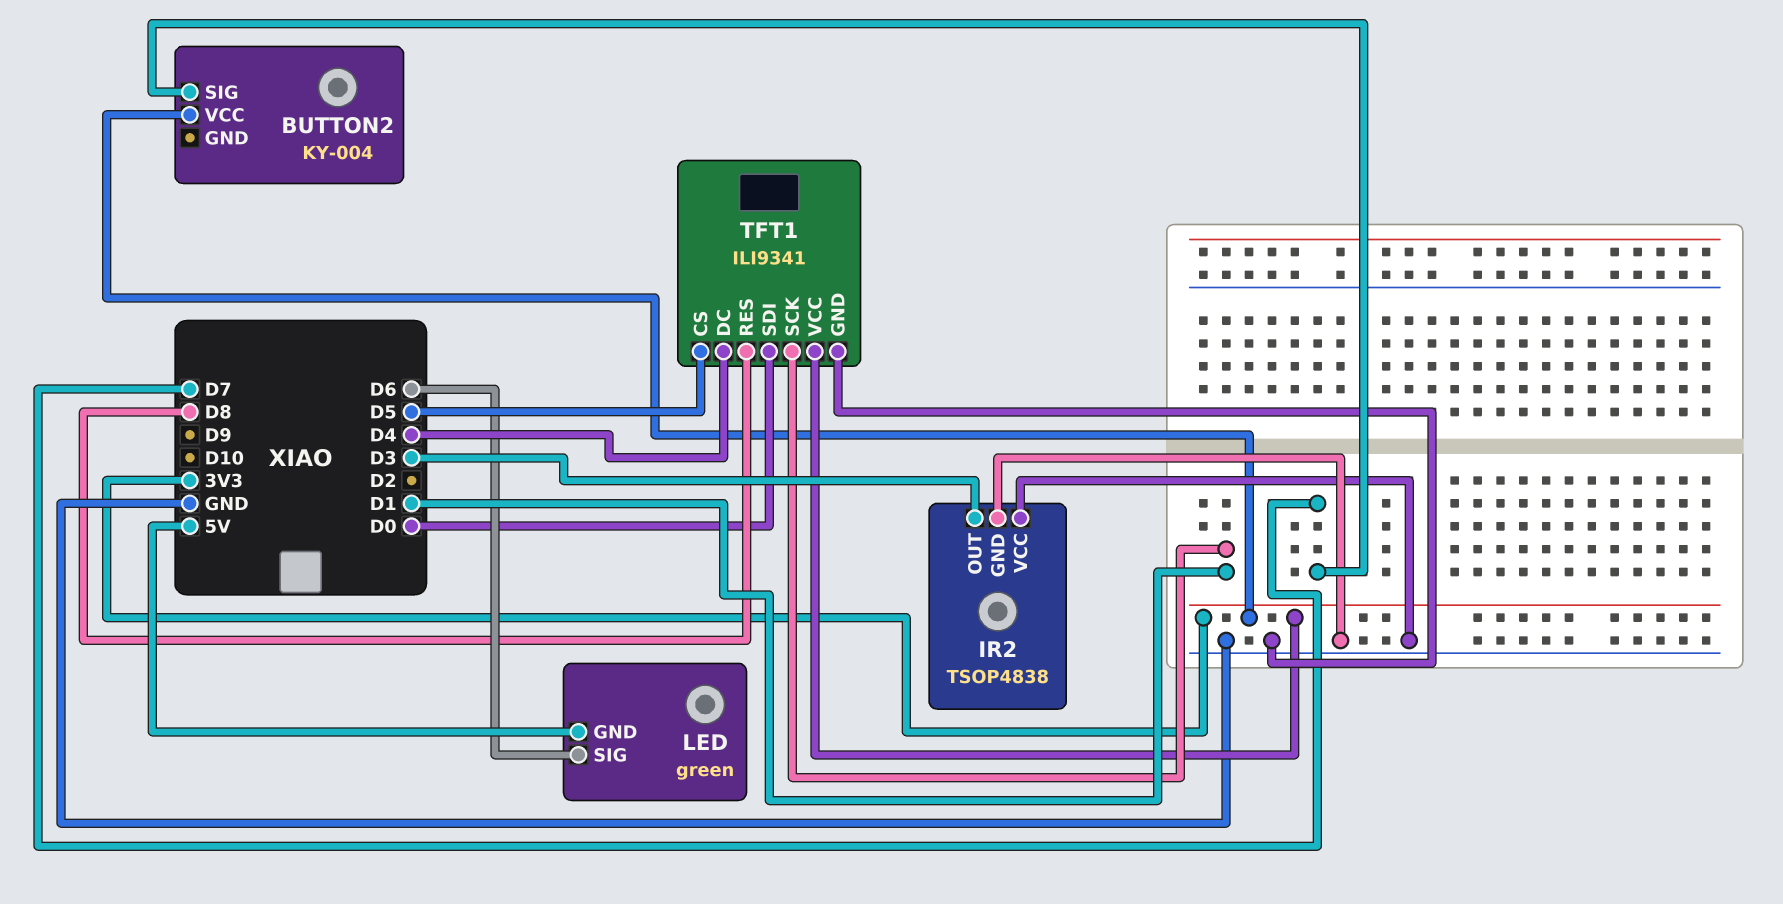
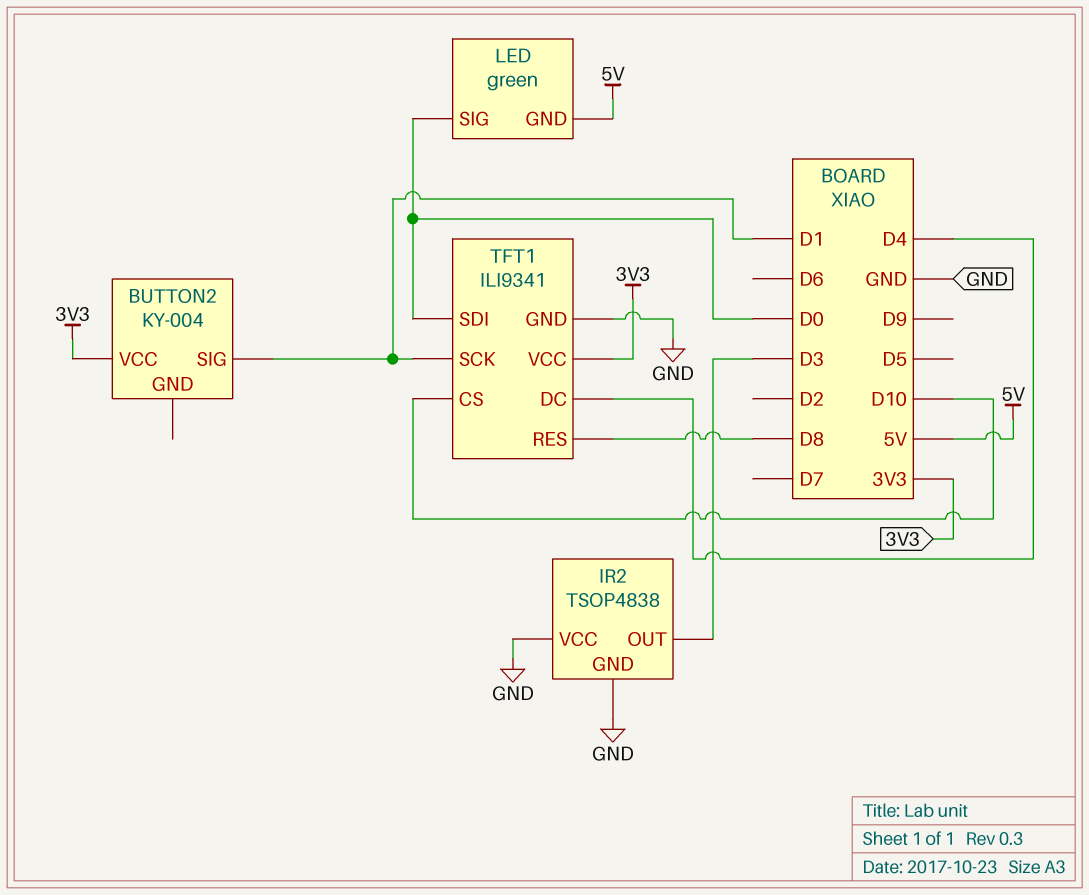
BUTTON2 pin SIG: D7 -> D1
LED pin SIG: D6 -> D0
TFT1 pin CS: D5 -> D10

